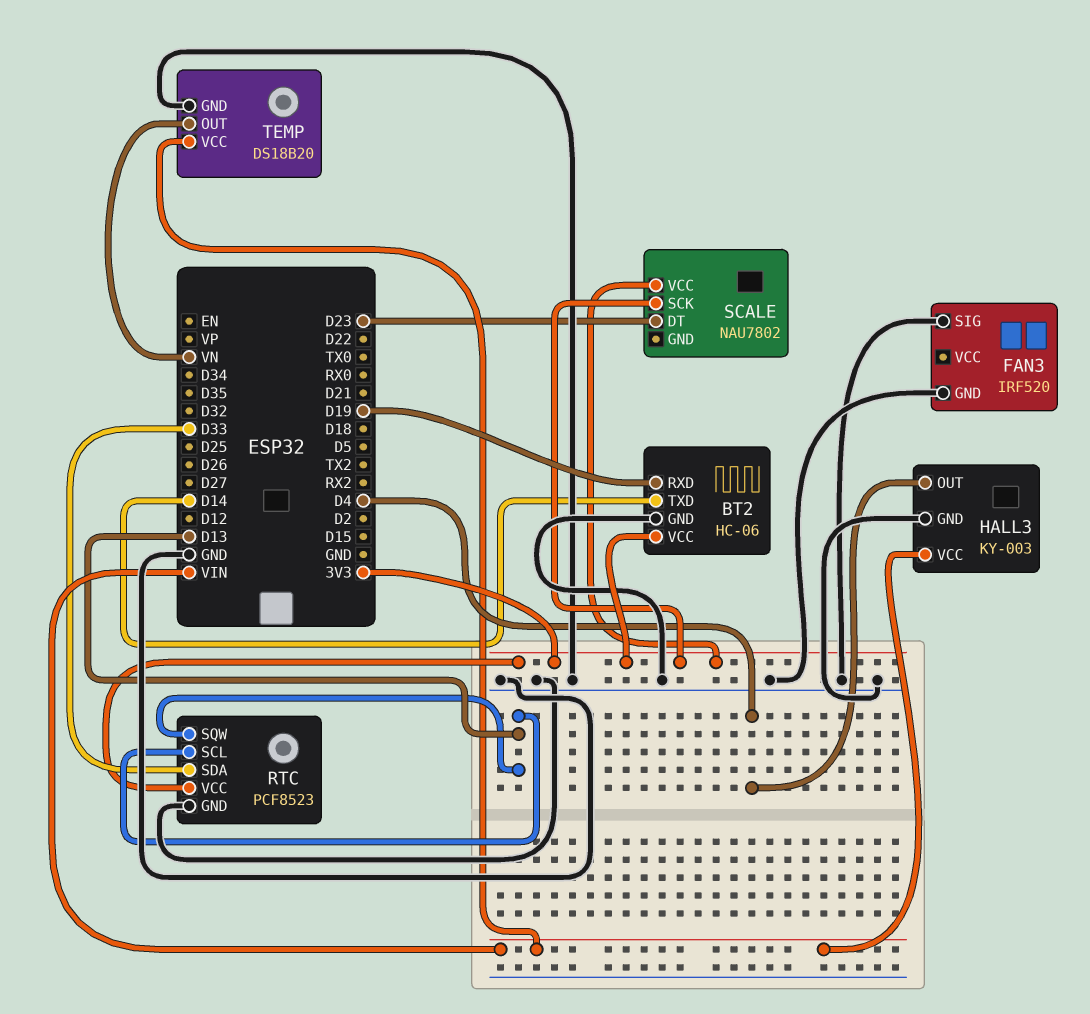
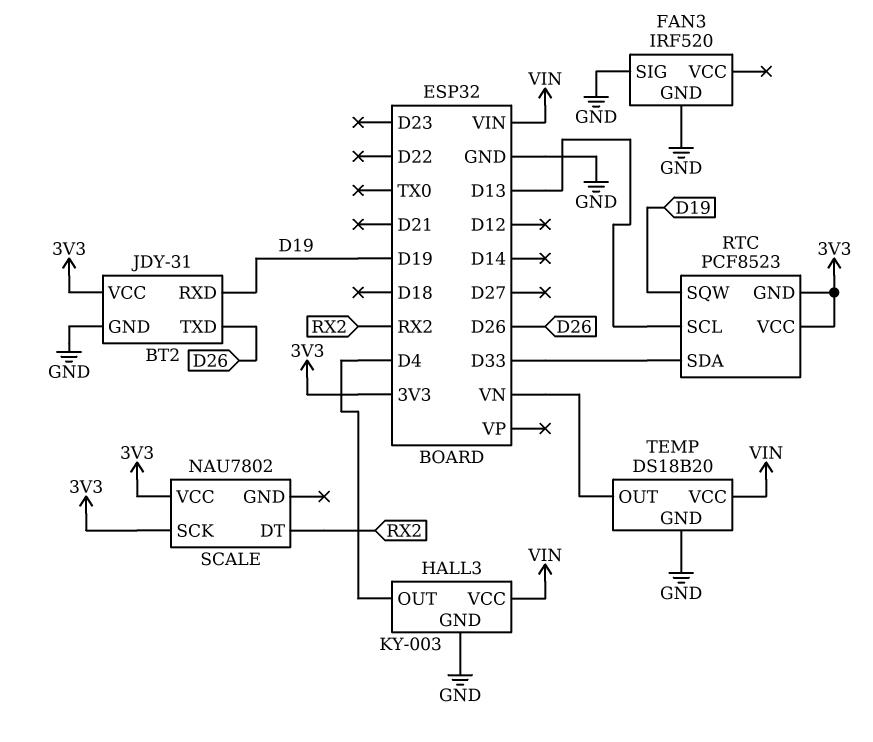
BT2: HC-06 -> JDY-31
BT2 pin TXD: D14 -> D26
RTC pin GND: GND -> 3V3
RTC pin SQW: D13 -> D19
SCALE pin DT: D23 -> RX2

